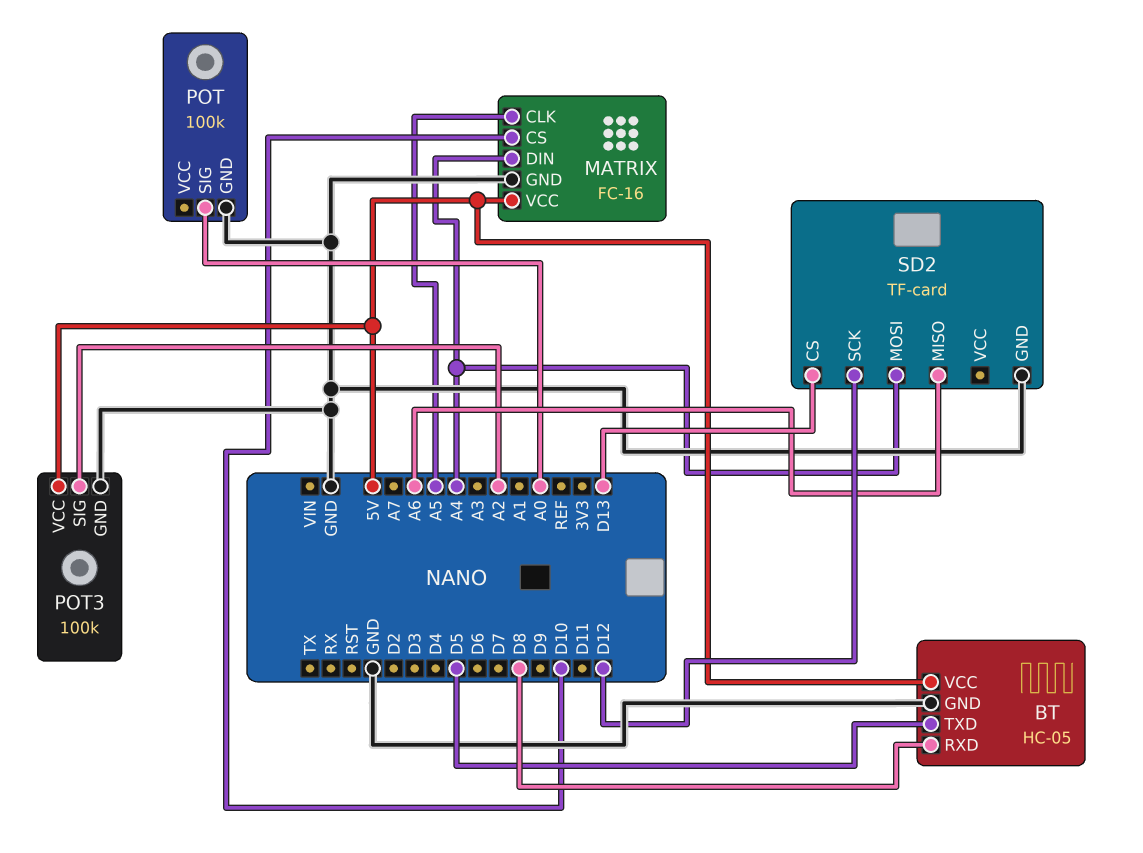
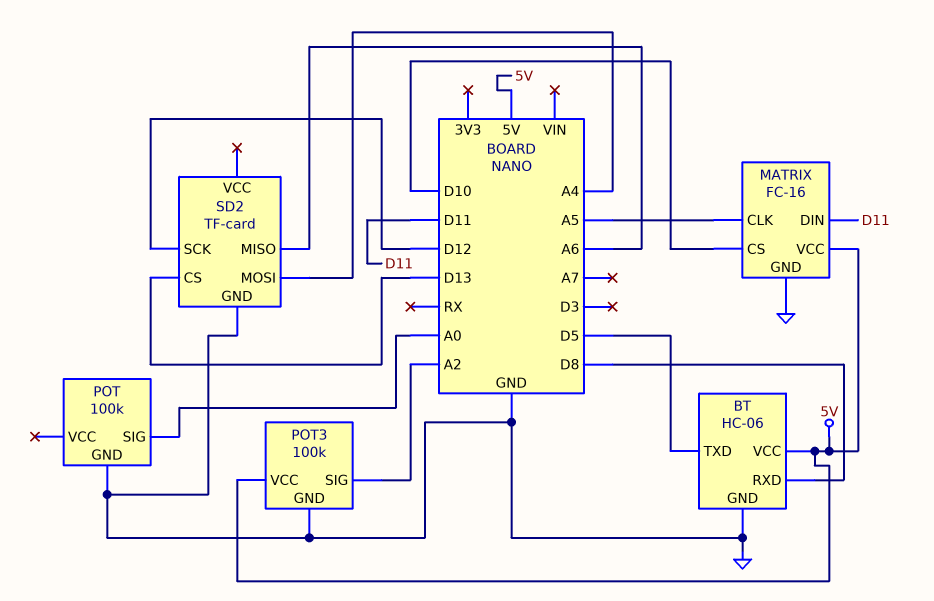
BT: HC-05 -> HC-06
MATRIX pin DIN: A4 -> D11

